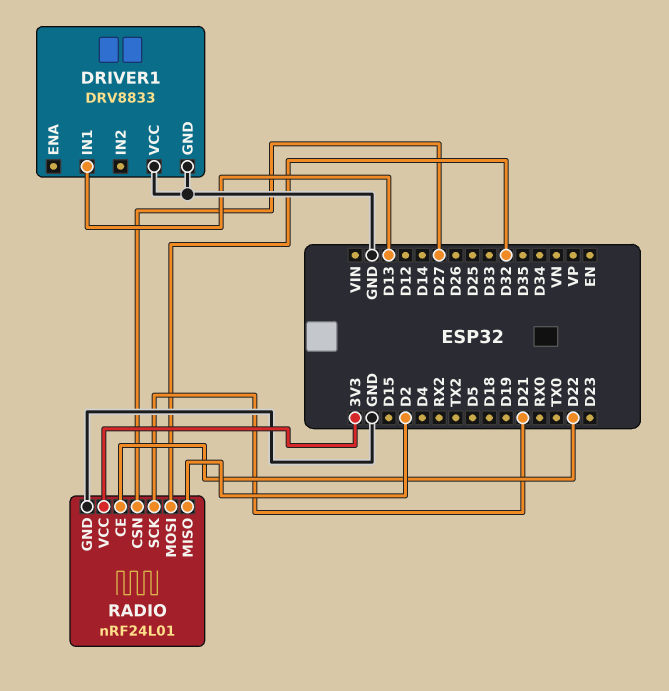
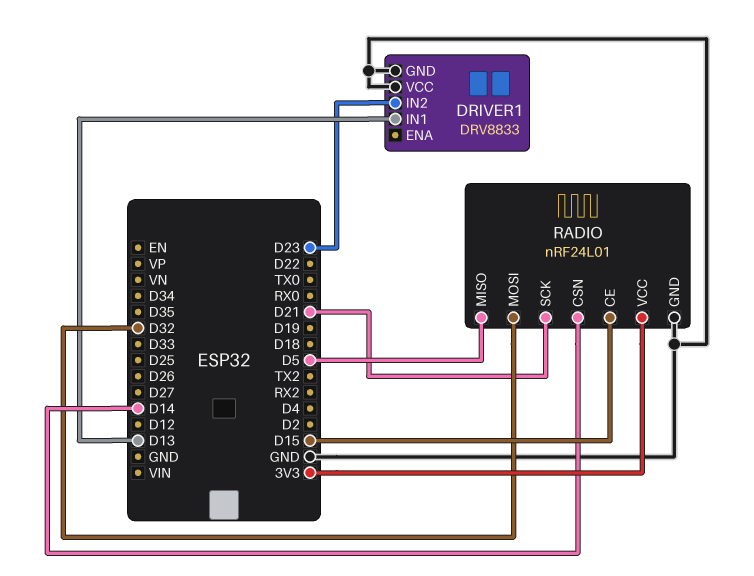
DRIVER1 pin IN2: none -> D23
RADIO pin CE: D22 -> D15
RADIO pin CSN: D27 -> D14
RADIO pin MISO: D2 -> D5

